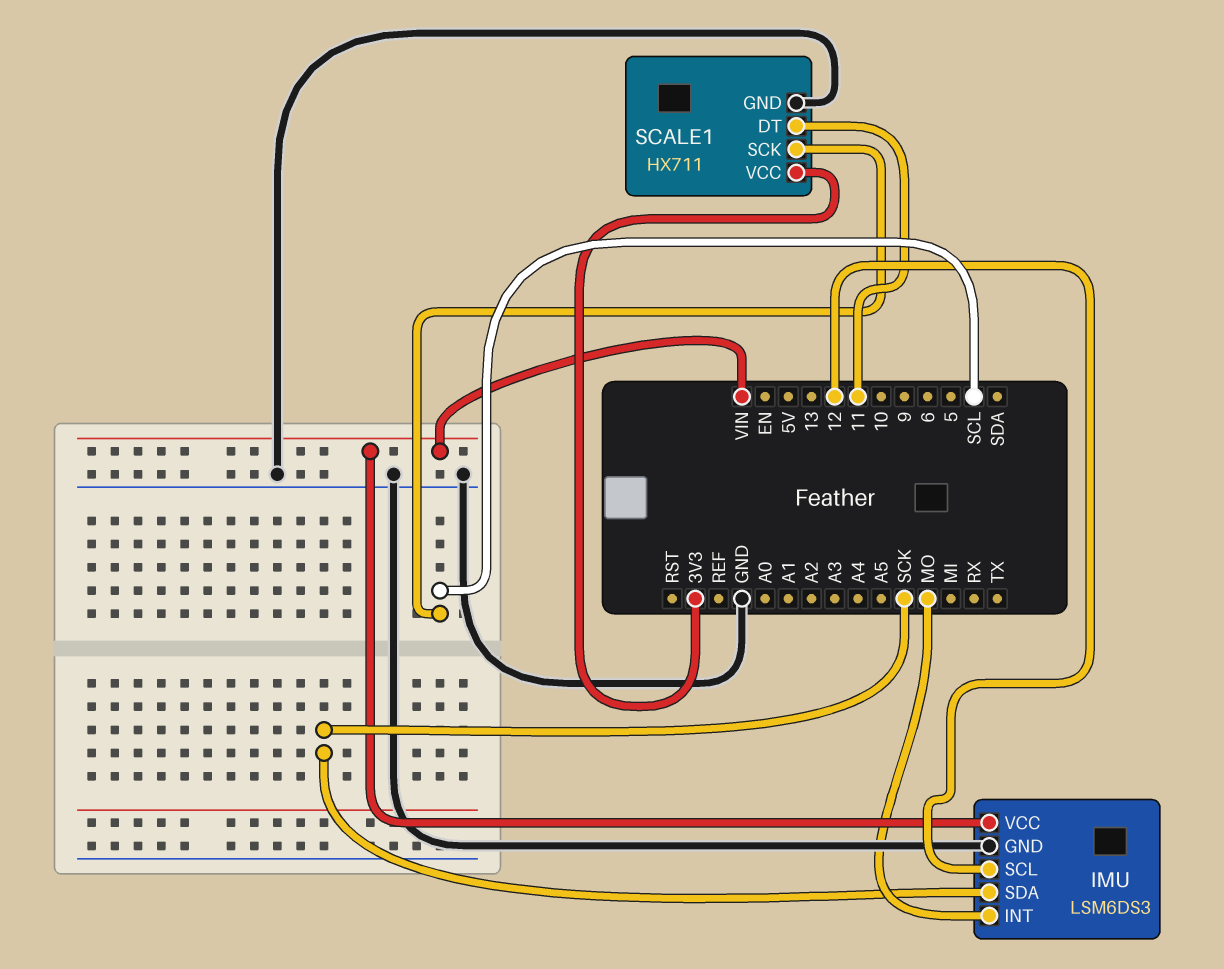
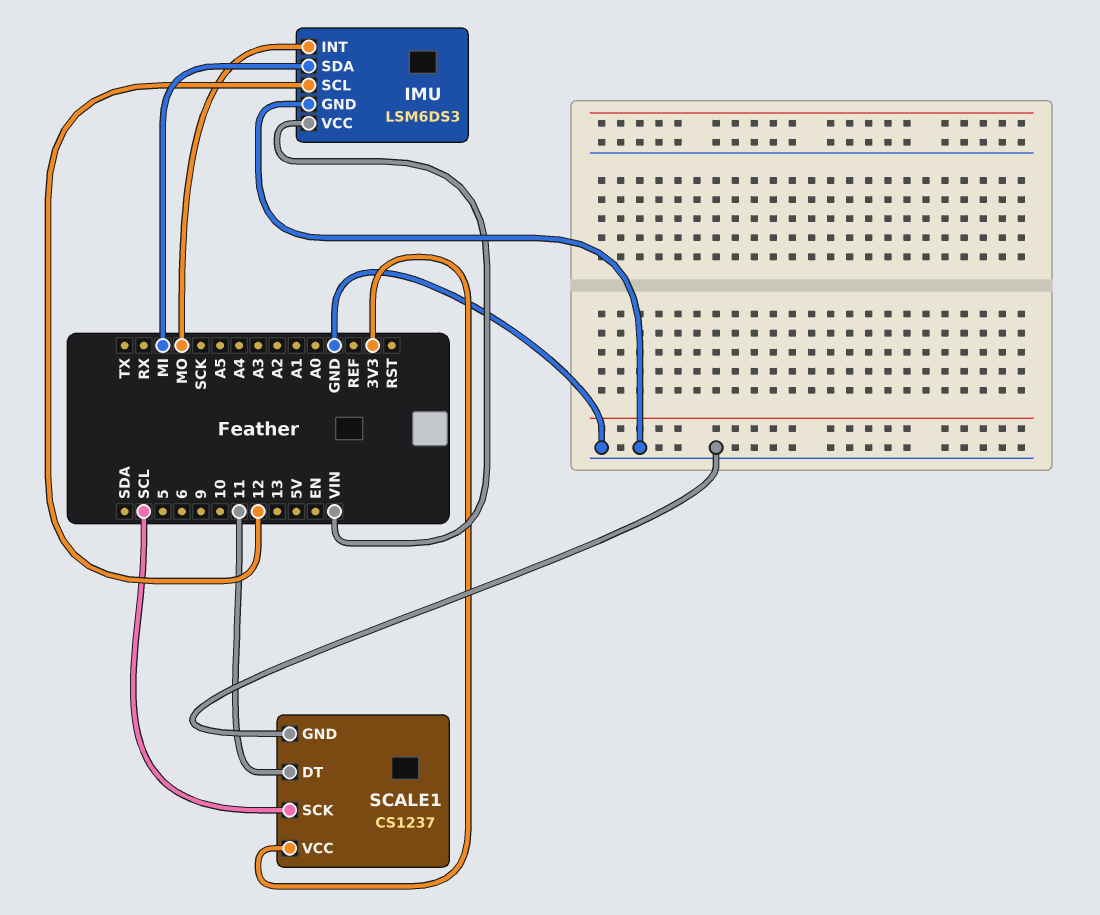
IMU pin SDA: SCK -> MI
SCALE1: HX711 -> CS1237

